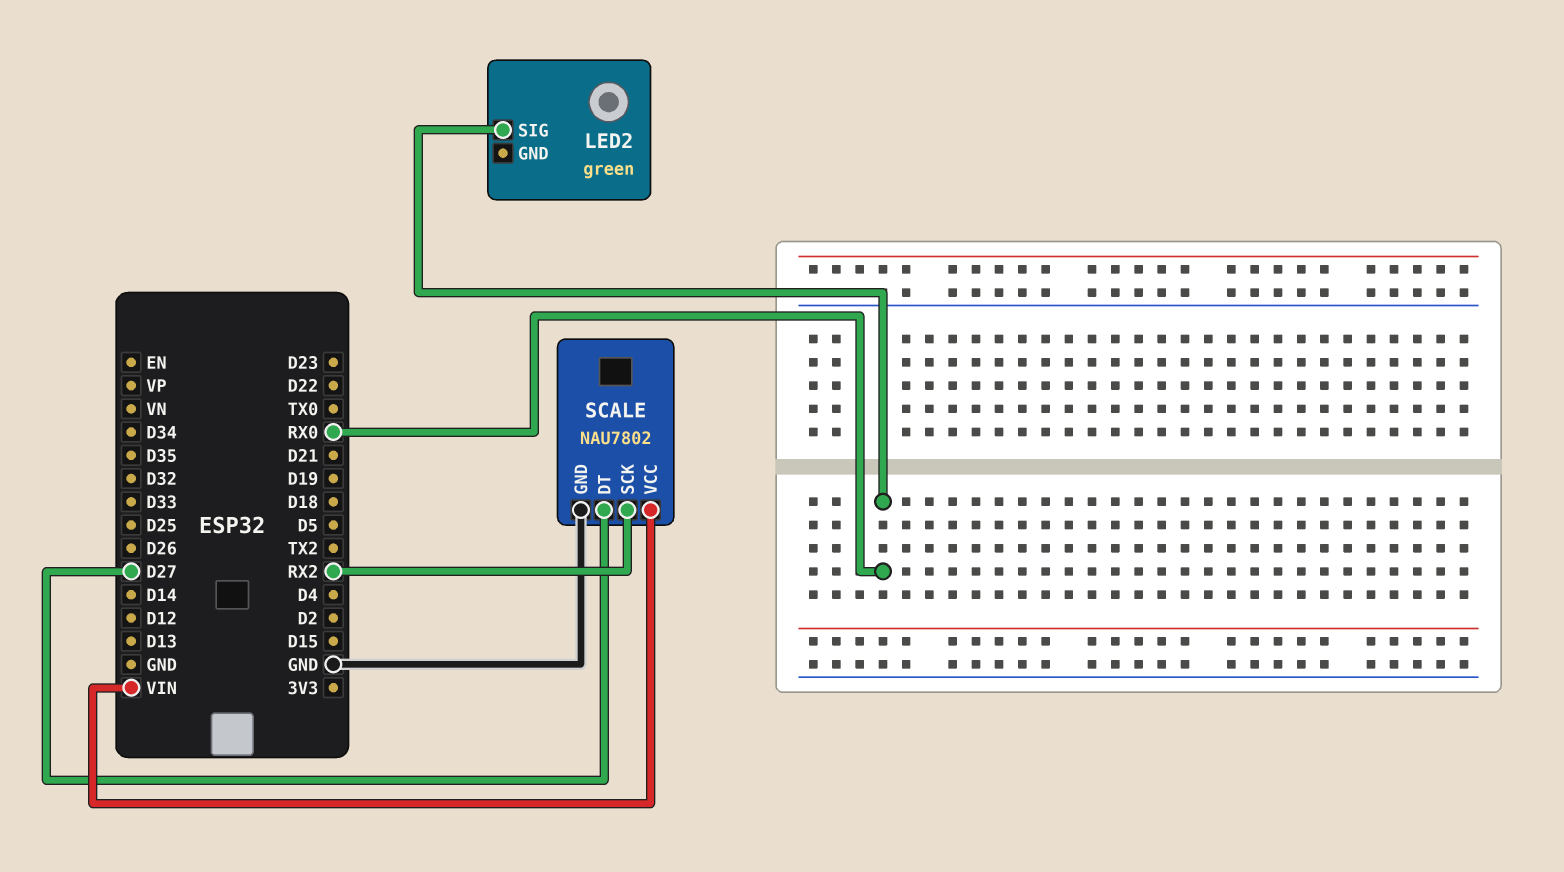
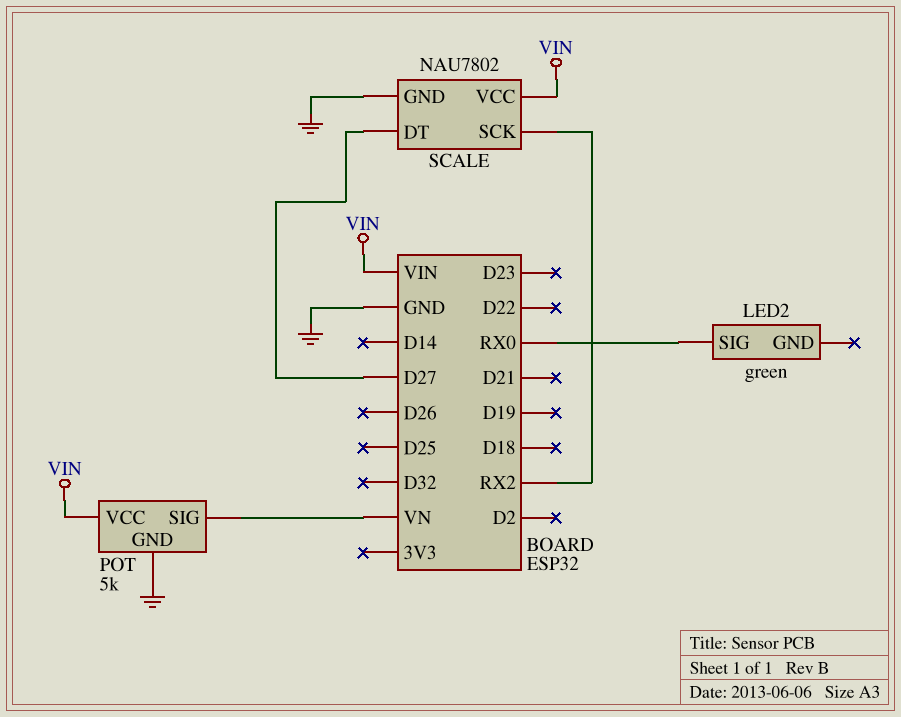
POT: none -> 5k
POT pin GND: none -> GND
POT pin SIG: none -> VN
POT pin VCC: none -> VIN

